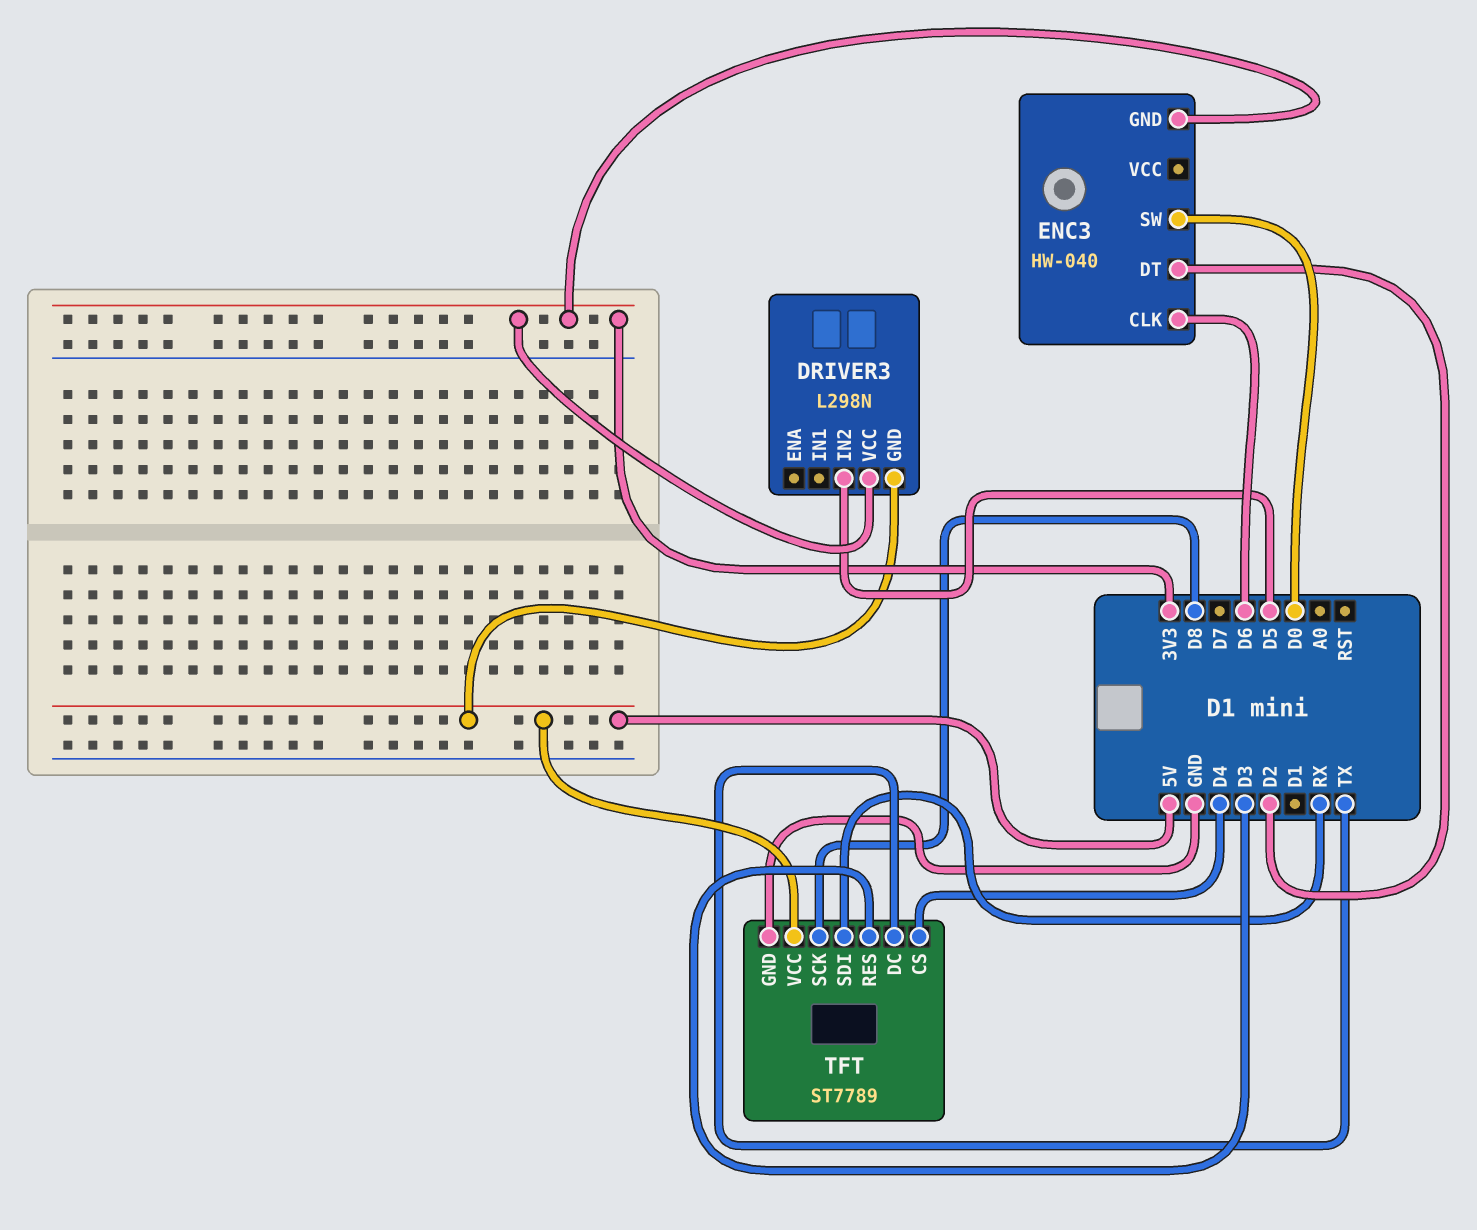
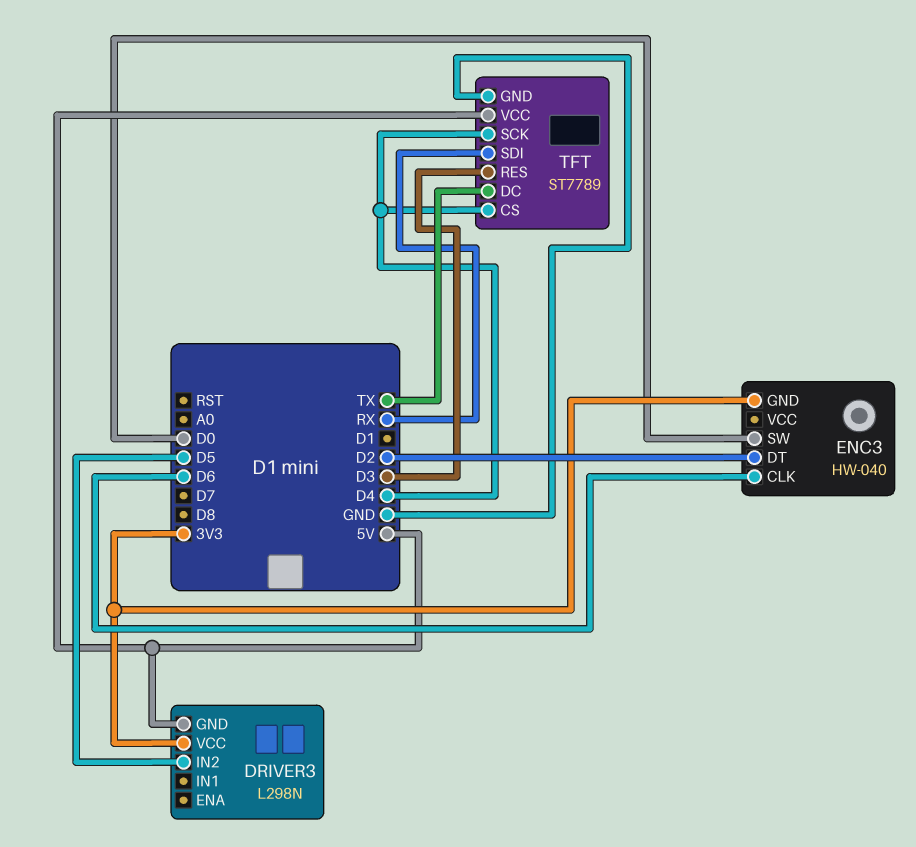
TFT pin SCK: D8 -> D4

